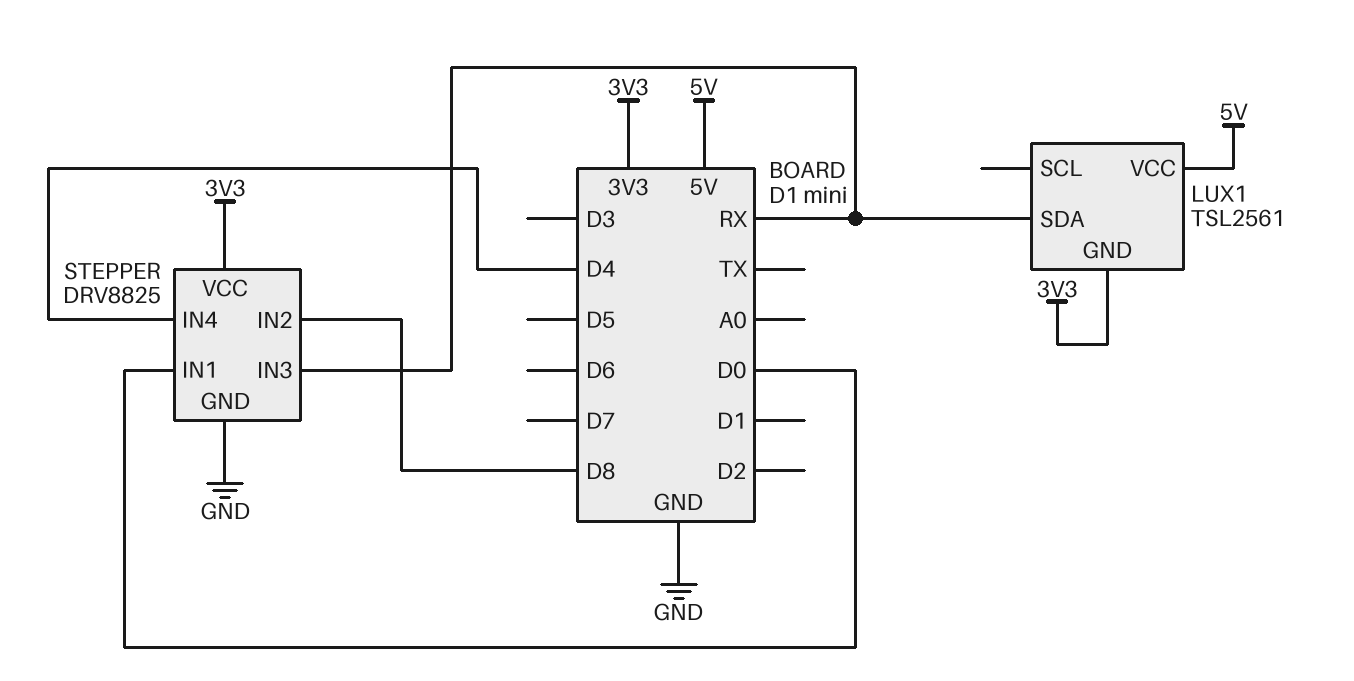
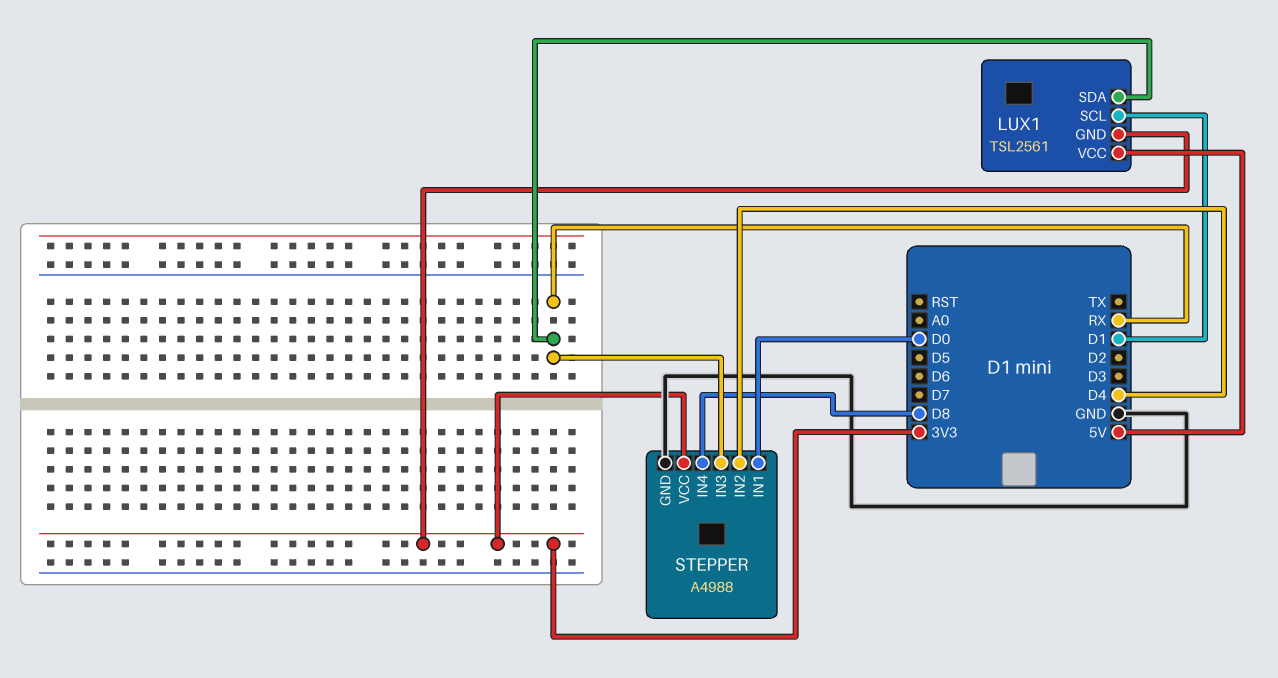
LUX1 pin SCL: none -> D1
STEPPER: DRV8825 -> A4988
STEPPER pin IN2: D8 -> D4
STEPPER pin IN4: D4 -> D8

